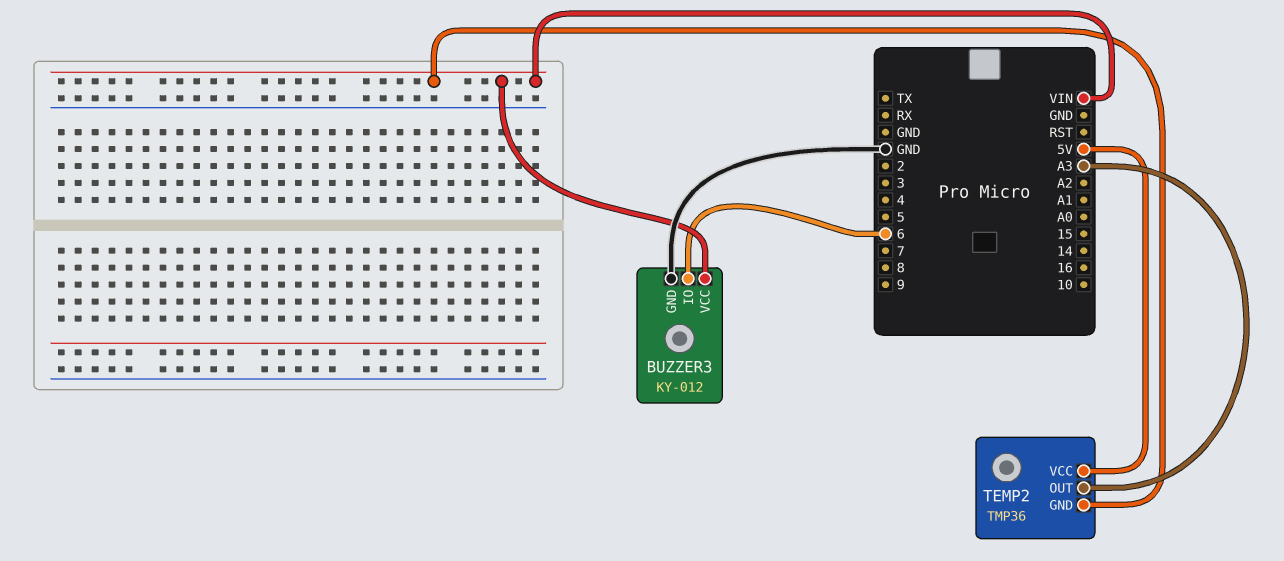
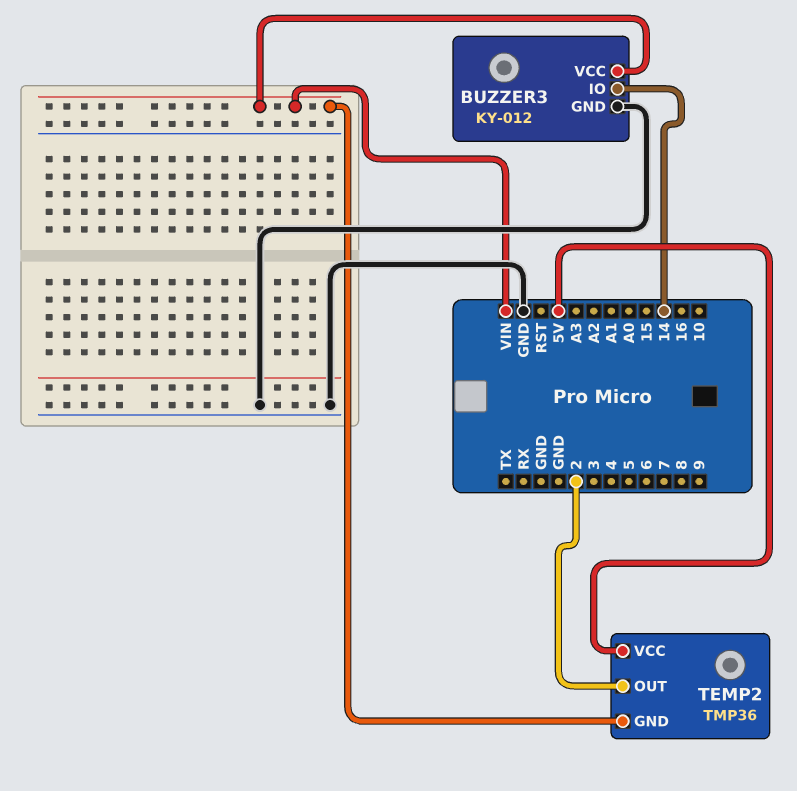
BUZZER3 pin IO: 6 -> 14
TEMP2 pin OUT: A3 -> 2

